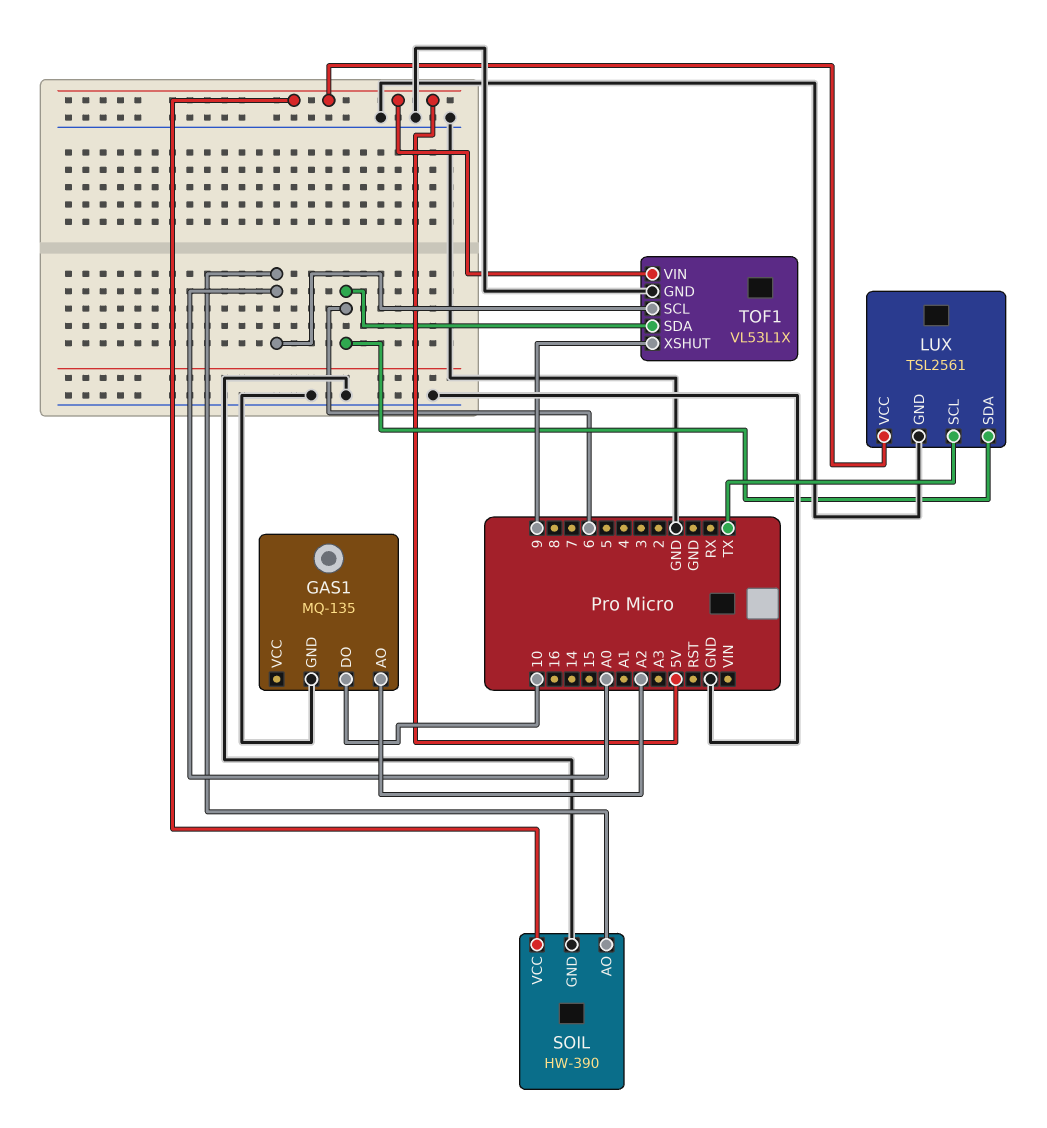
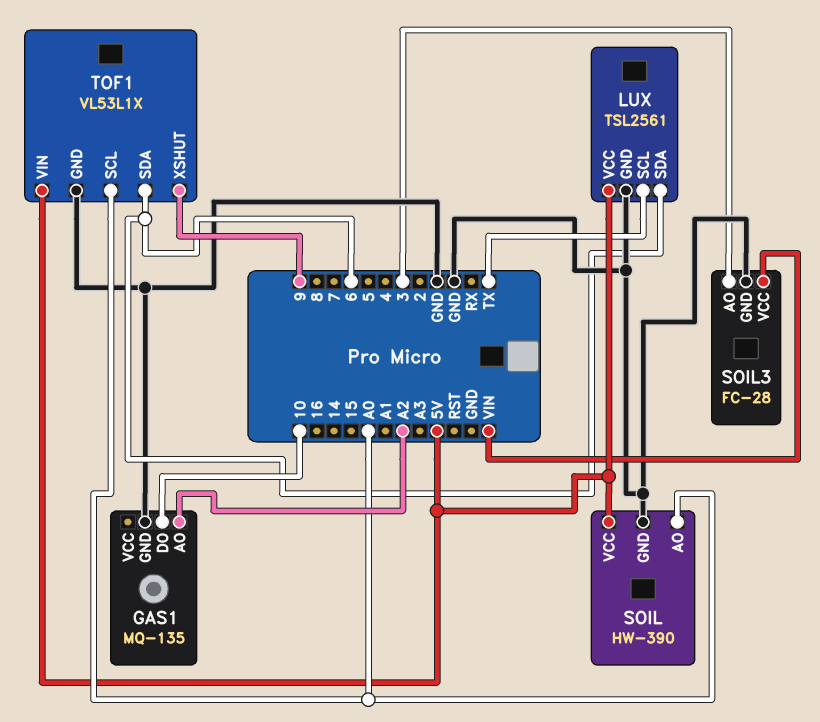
SOIL3: none -> FC-28
SOIL3 pin AO: none -> 3
SOIL3 pin GND: none -> GND
SOIL3 pin VCC: none -> VIN

